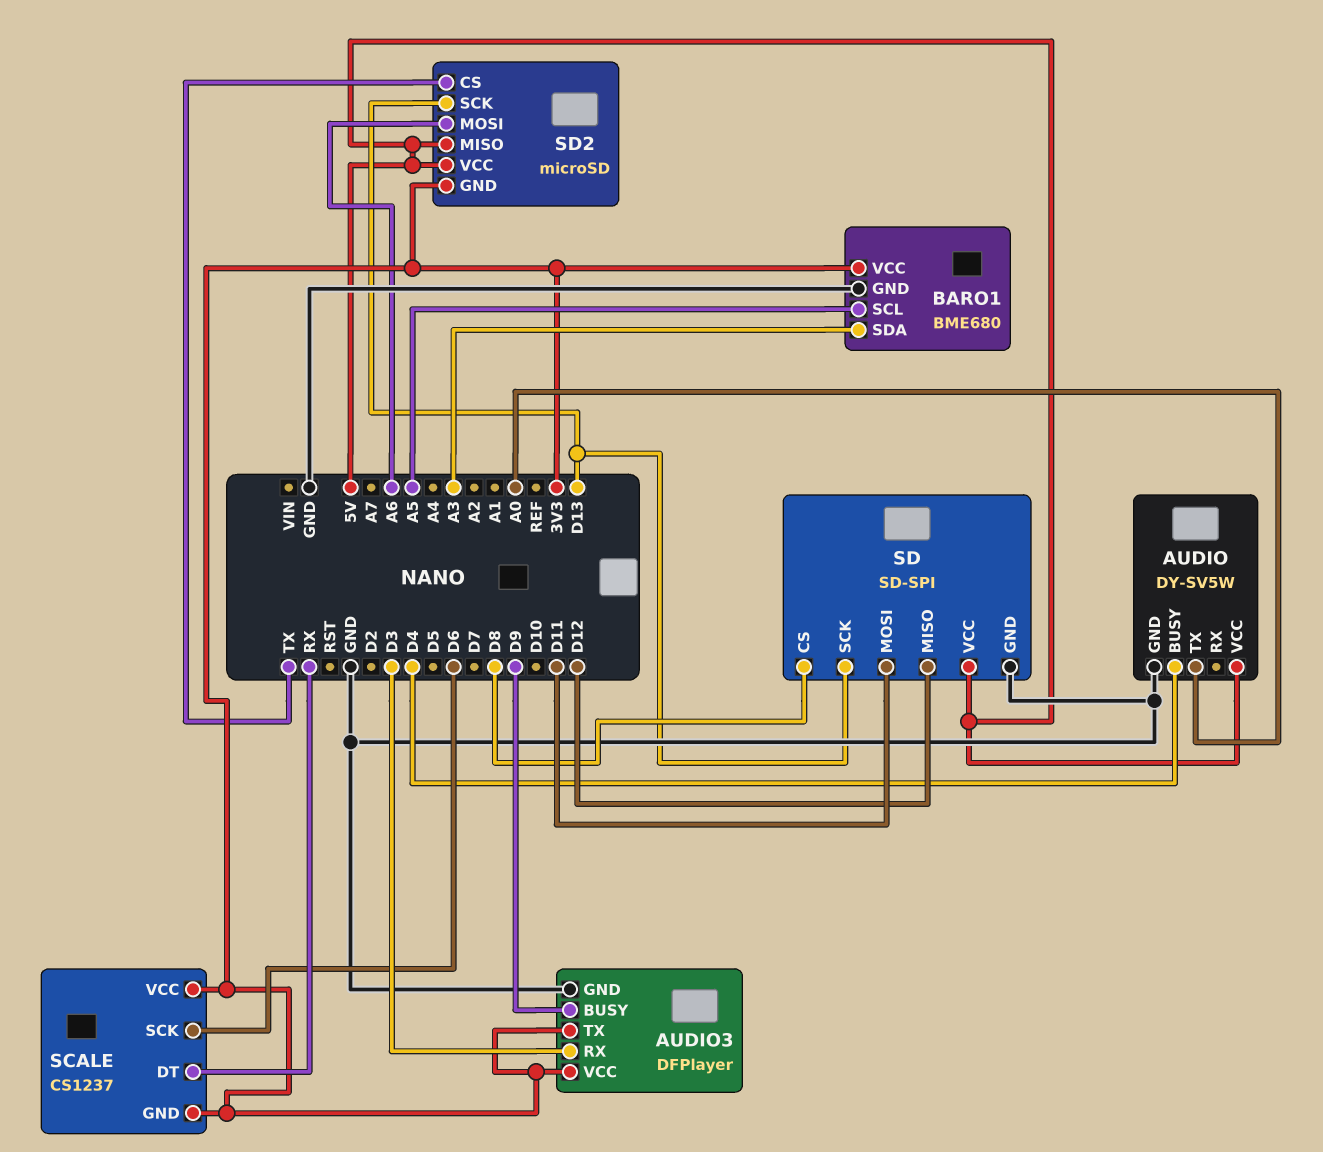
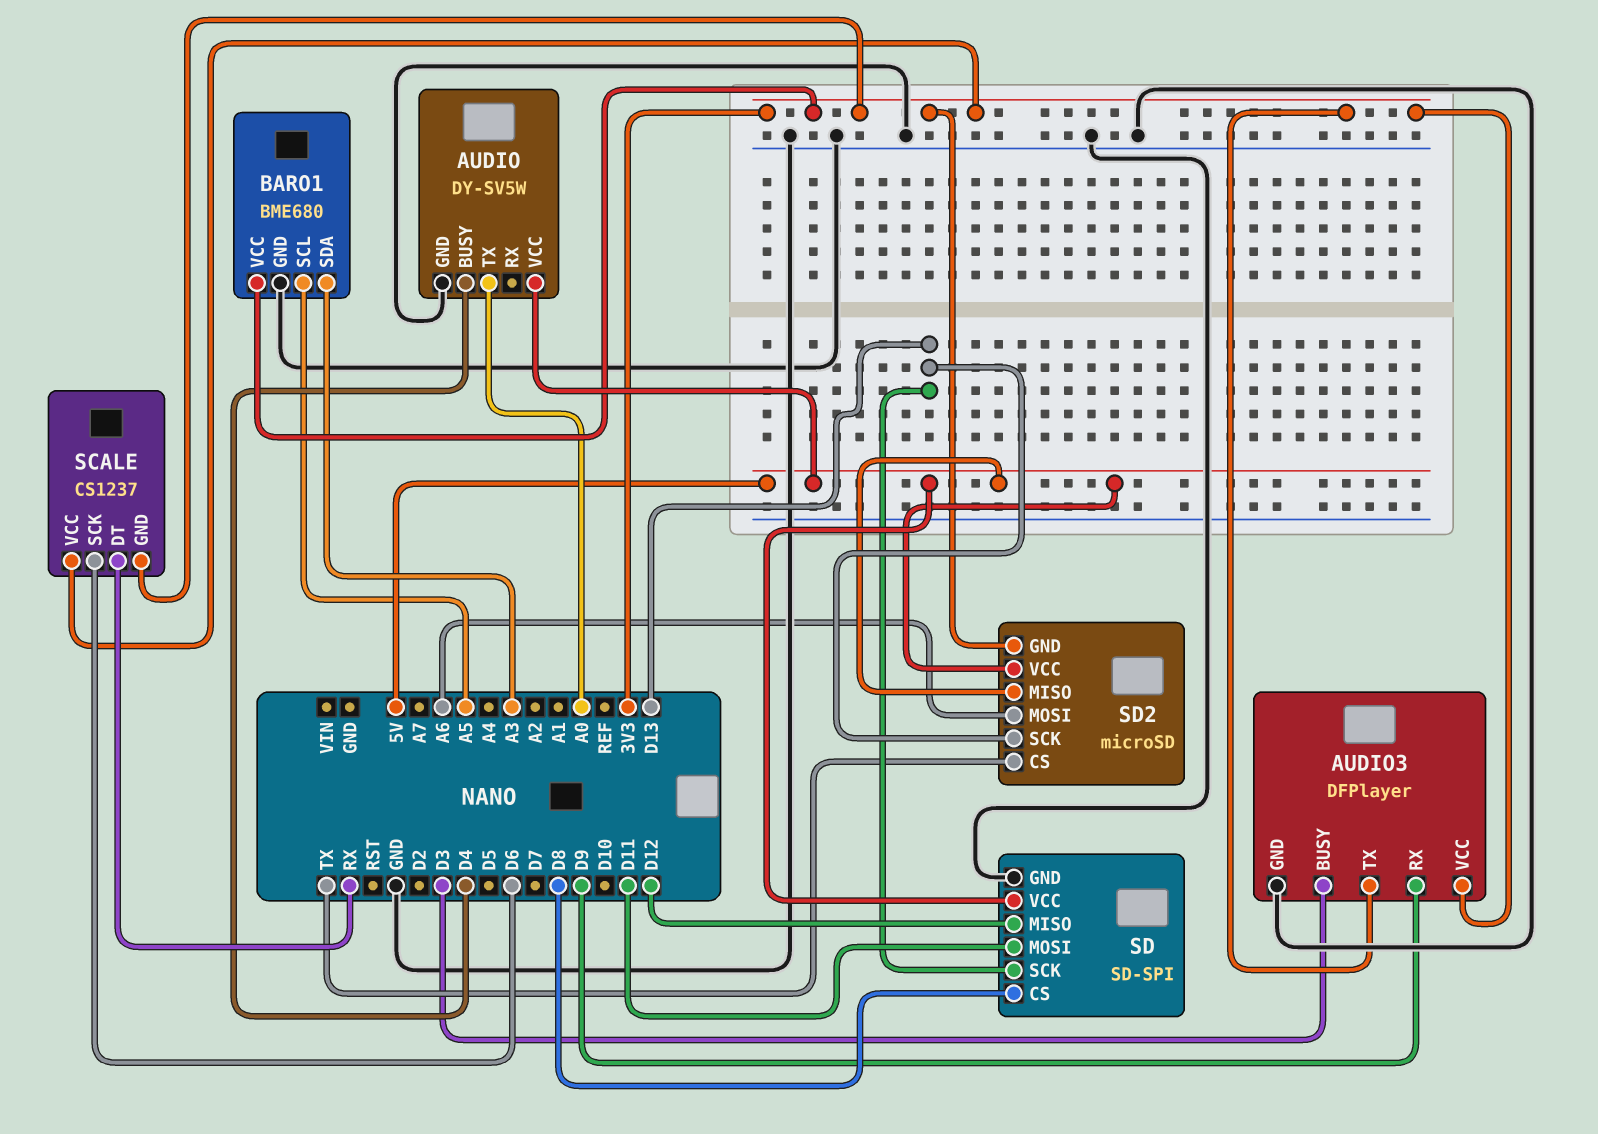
AUDIO3 pin BUSY: D9 -> D3
AUDIO3 pin RX: D3 -> D9

